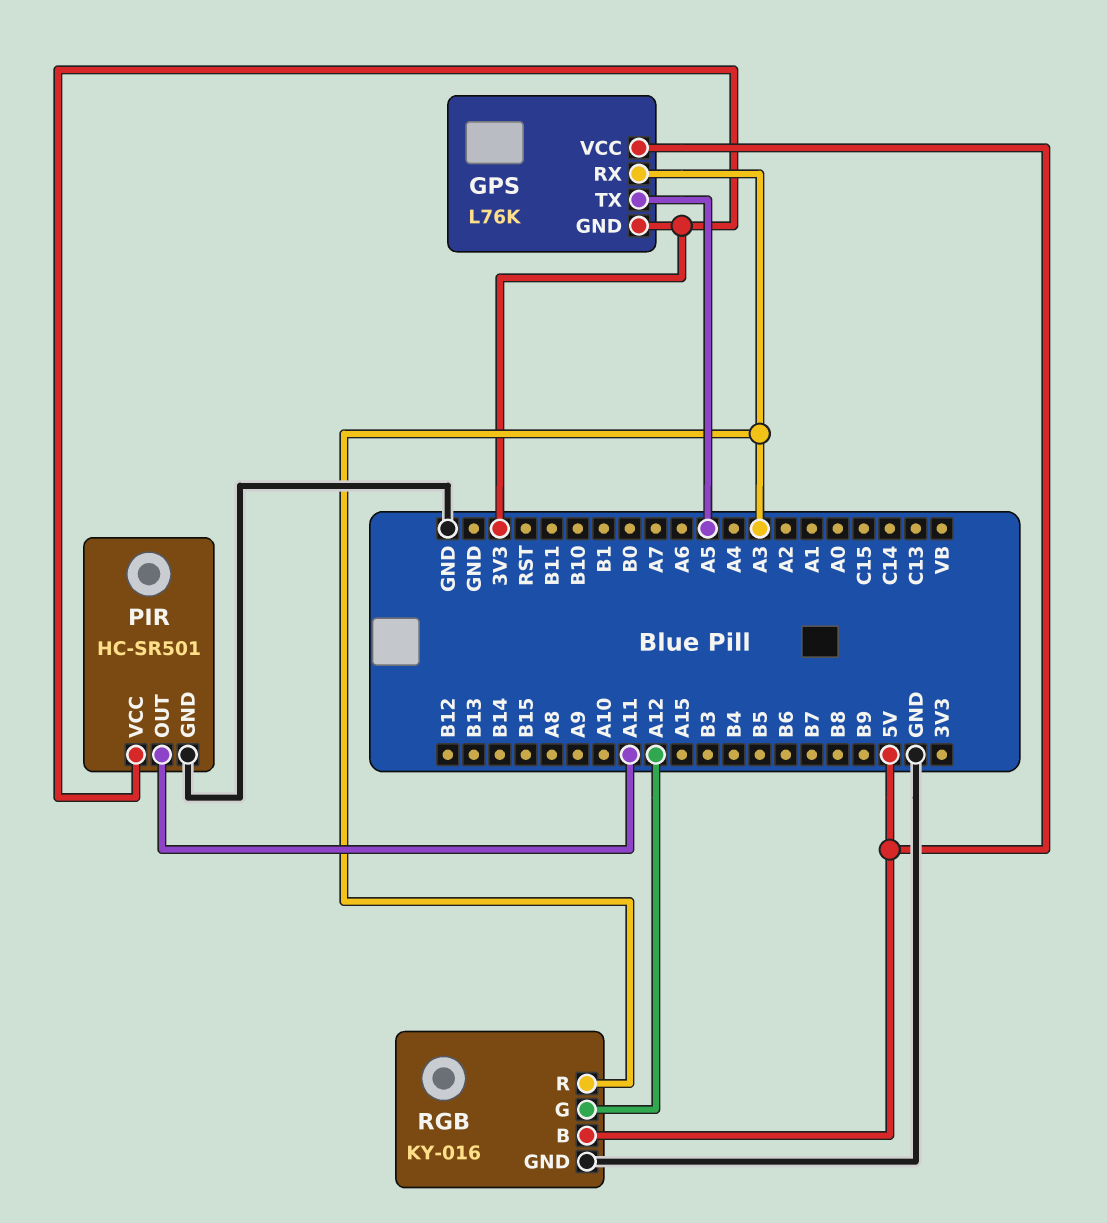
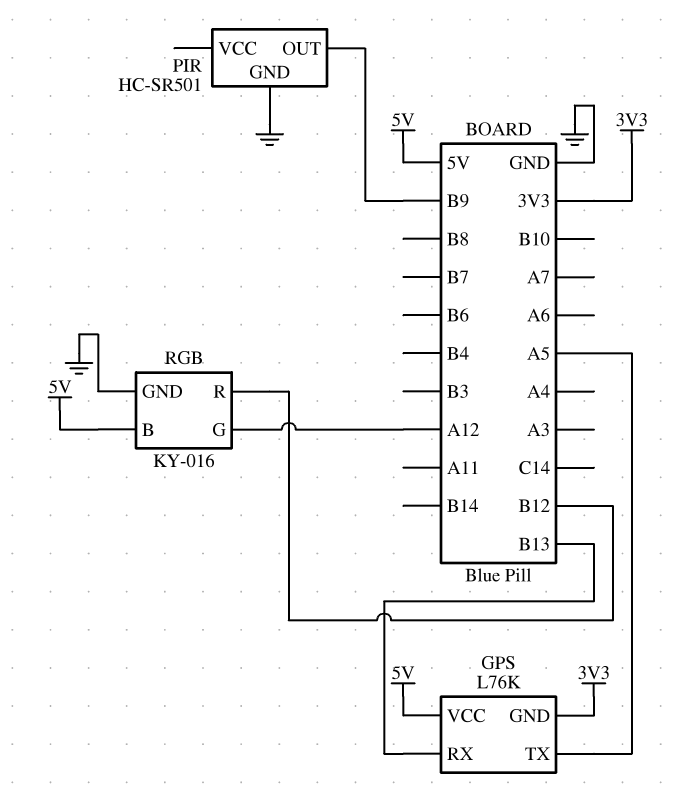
GPS pin RX: A3 -> B13
PIR pin OUT: A11 -> B9
PIR pin VCC: 3V3 -> none
RGB pin R: A3 -> B12

